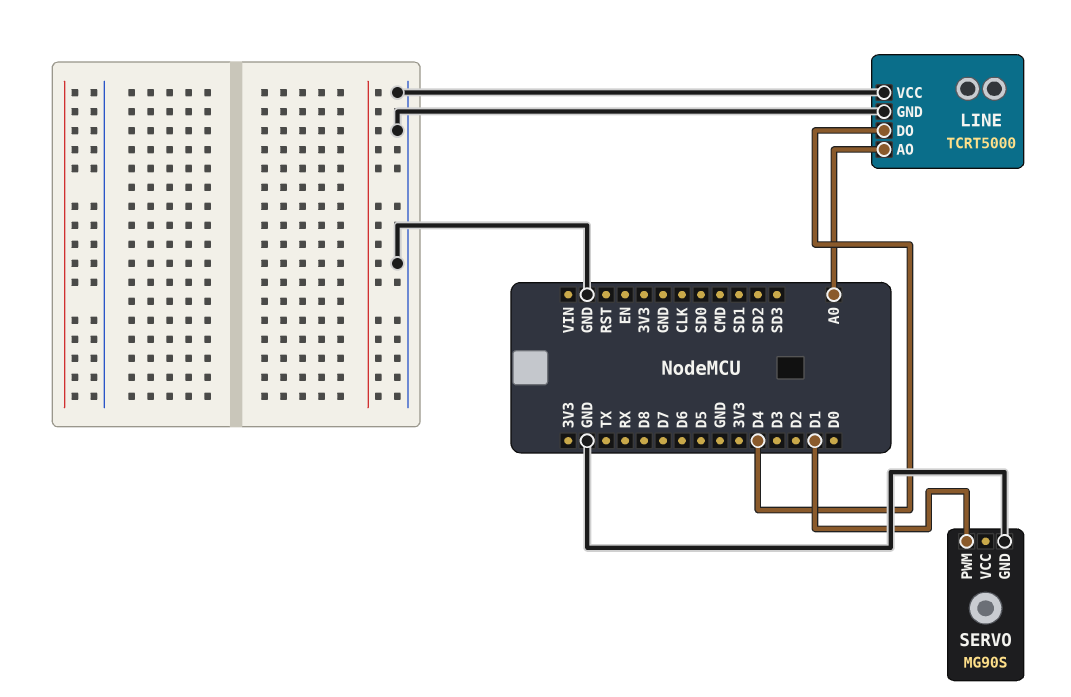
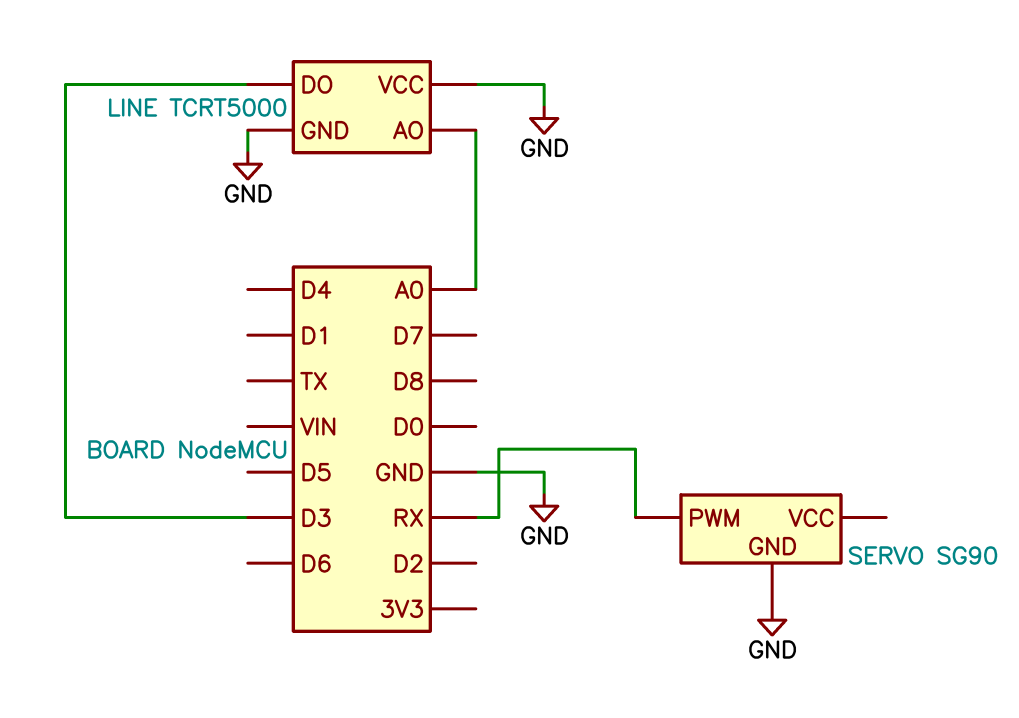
LINE pin DO: D4 -> D3
SERVO: MG90S -> SG90
SERVO pin PWM: D1 -> RX

